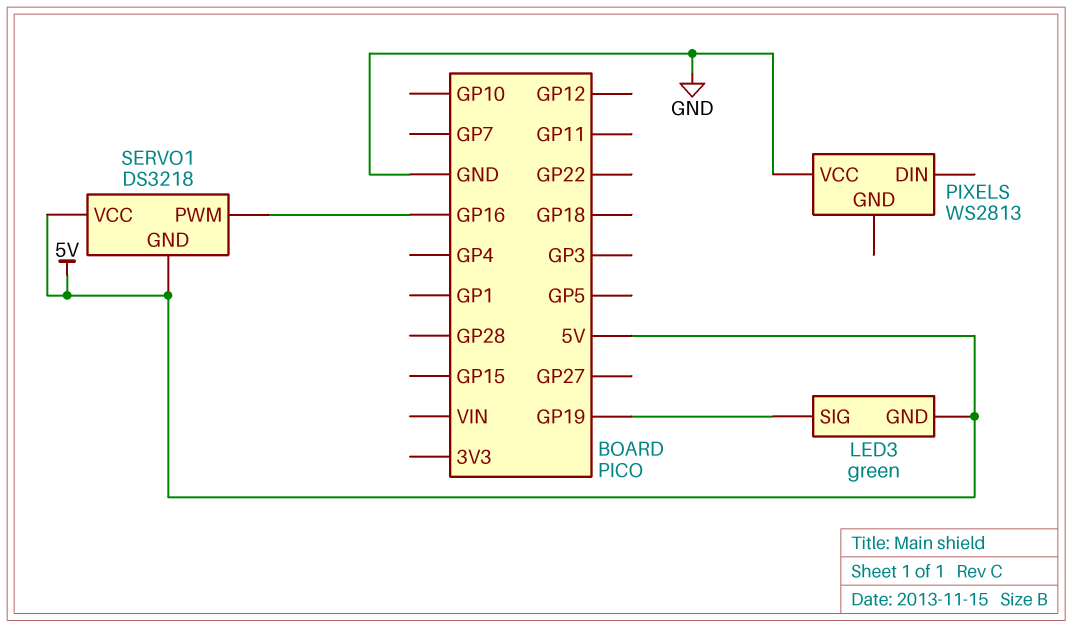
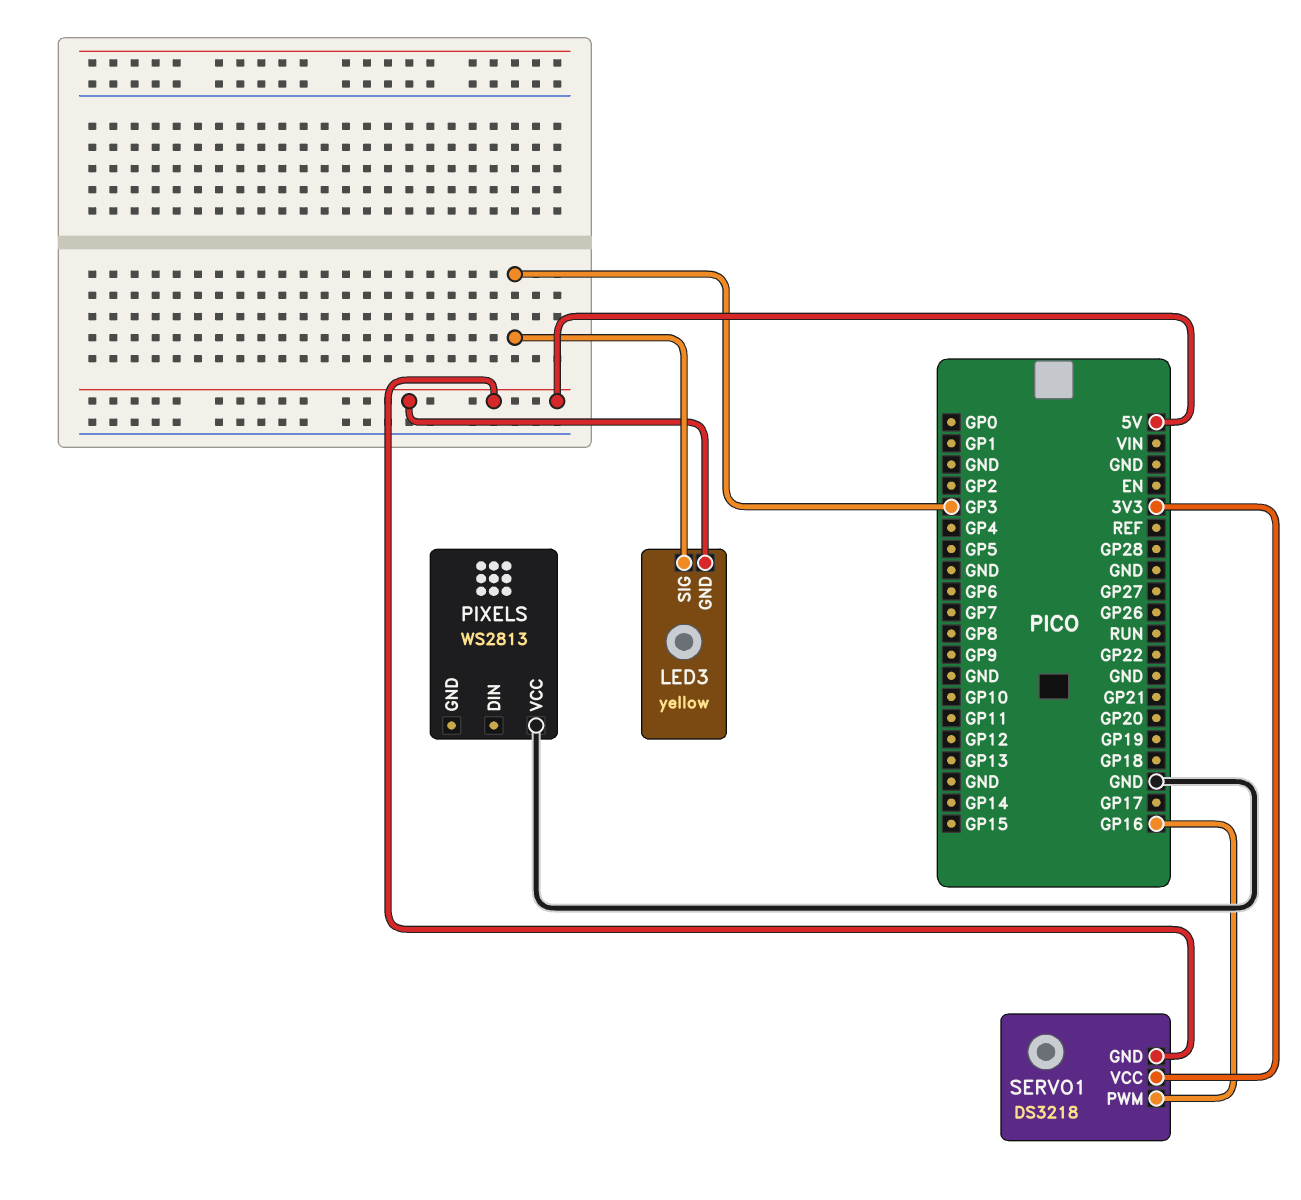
LED3: green -> yellow
LED3 pin SIG: GP19 -> GP3
SERVO1 pin VCC: 5V -> 3V3

